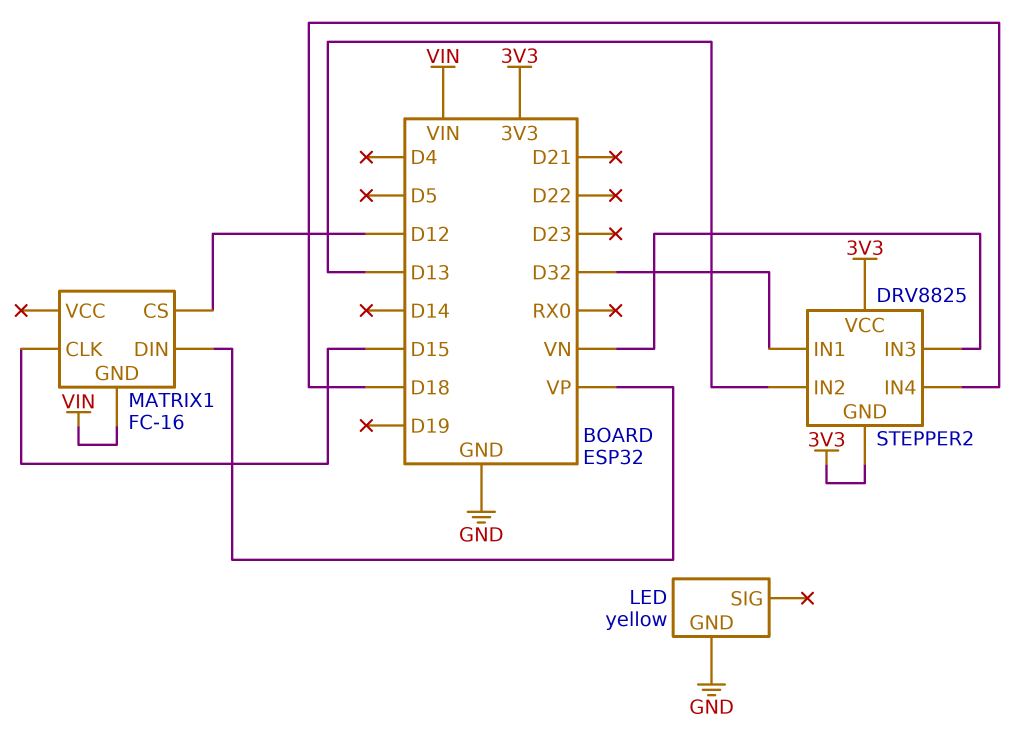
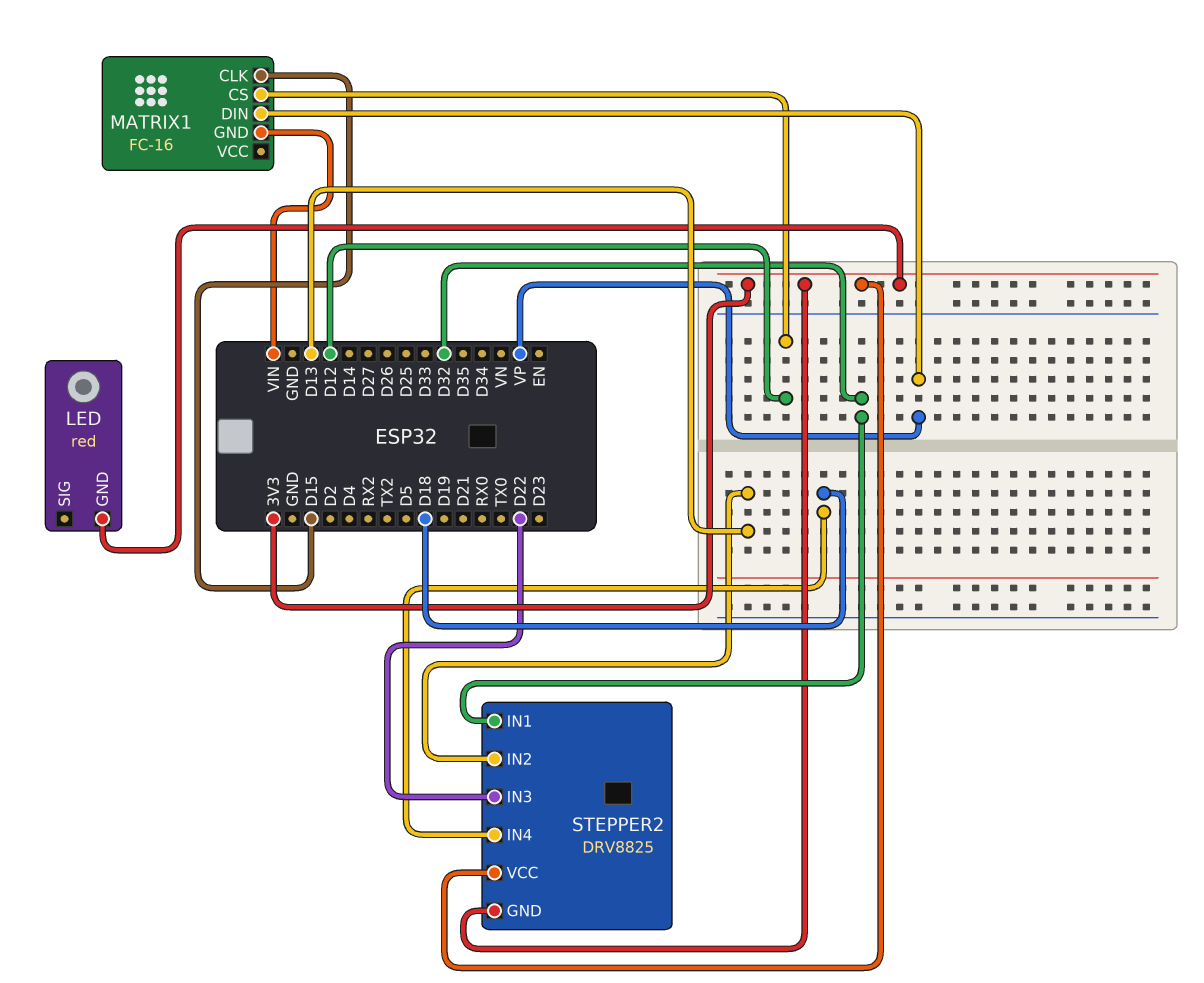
LED: yellow -> red
LED pin GND: GND -> 3V3
STEPPER2 pin IN3: VN -> D22

